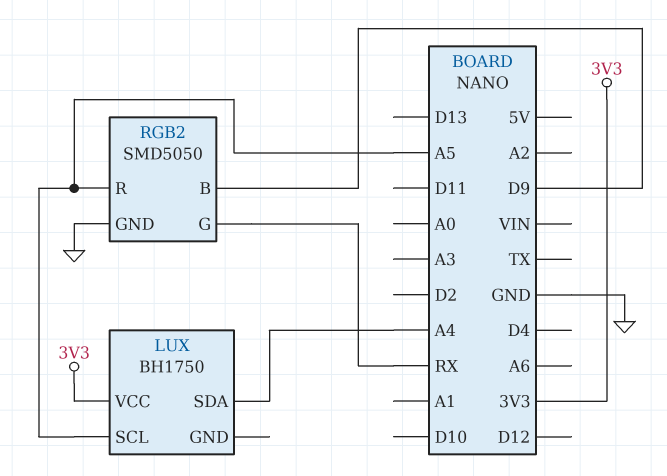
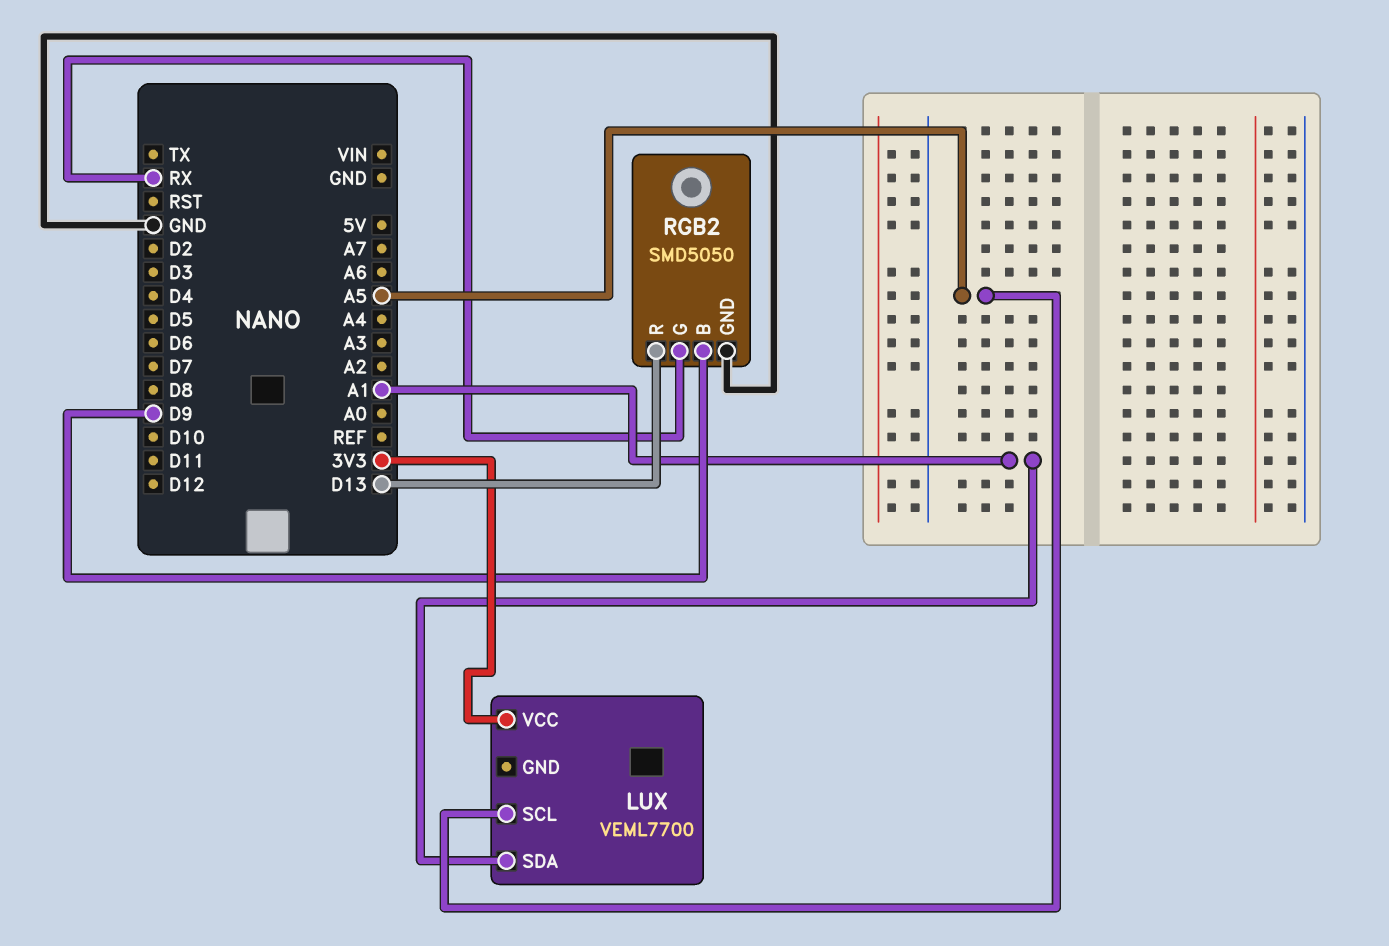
LUX: BH1750 -> VEML7700
LUX pin SDA: A4 -> A1
RGB2 pin R: A5 -> D13

